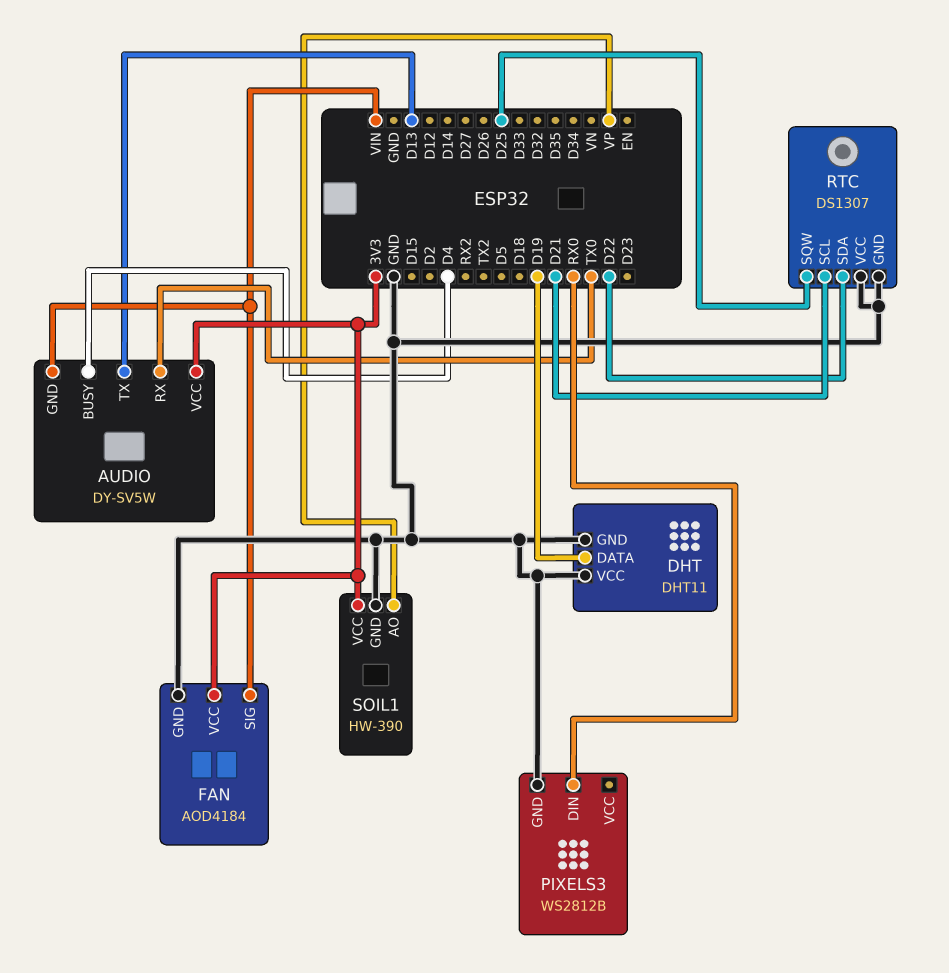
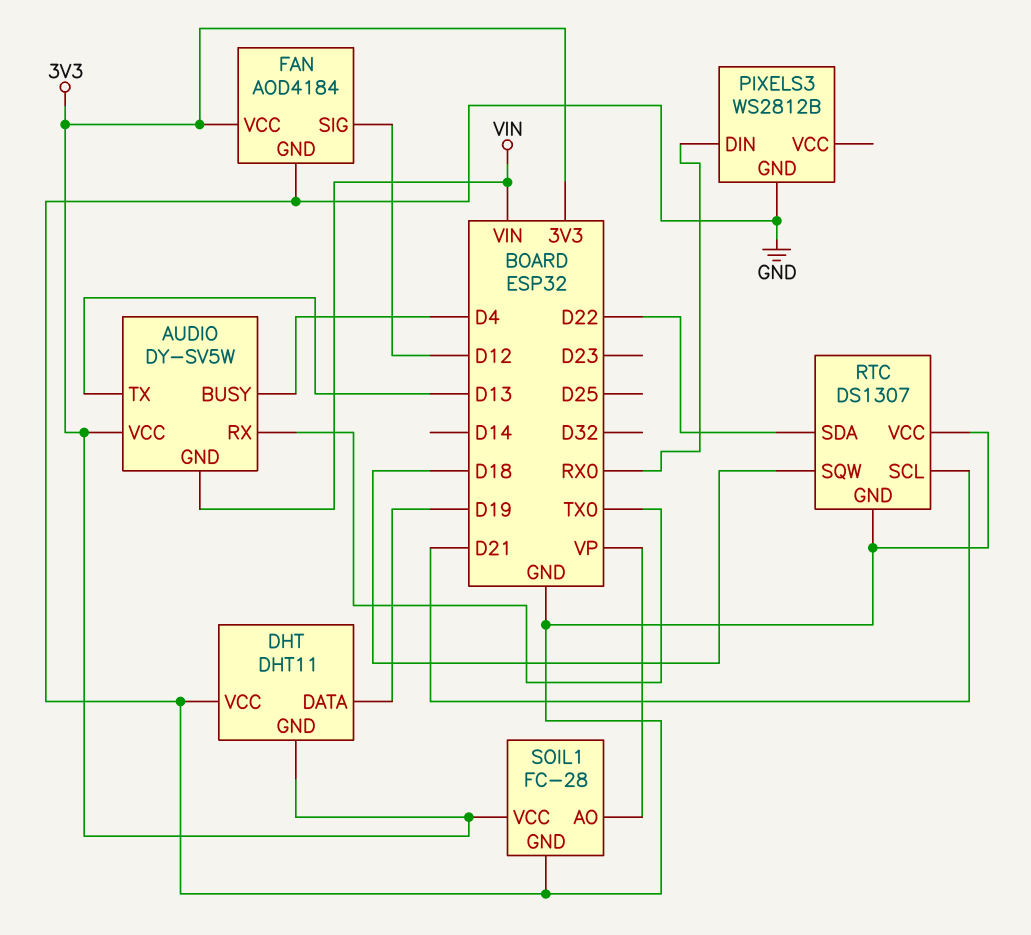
DHT pin GND: GND -> 3V3
FAN pin SIG: VIN -> D12
RTC pin SQW: D25 -> D18
SOIL1: HW-390 -> FC-28

